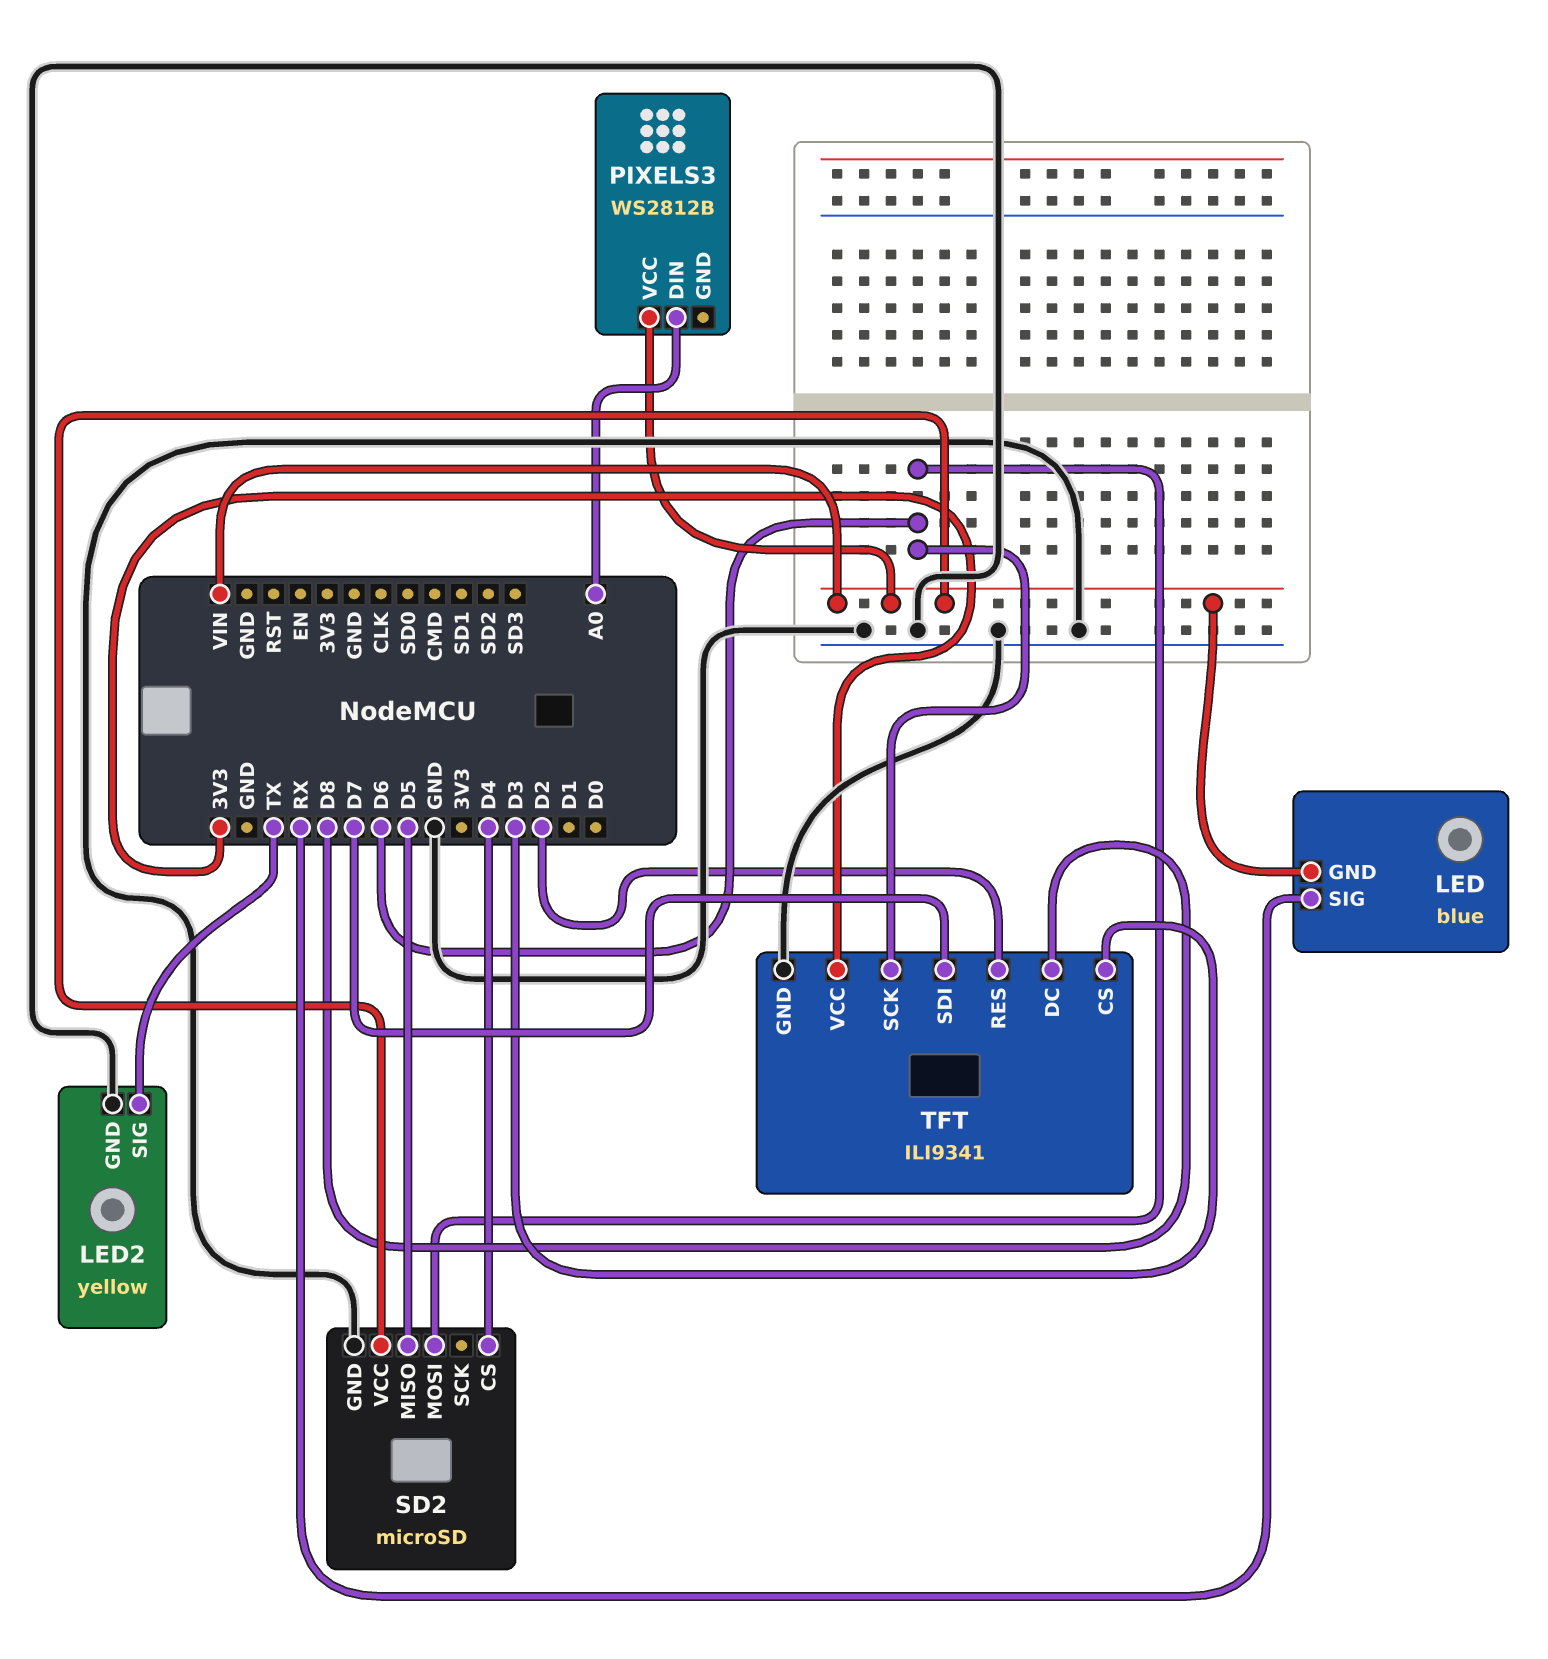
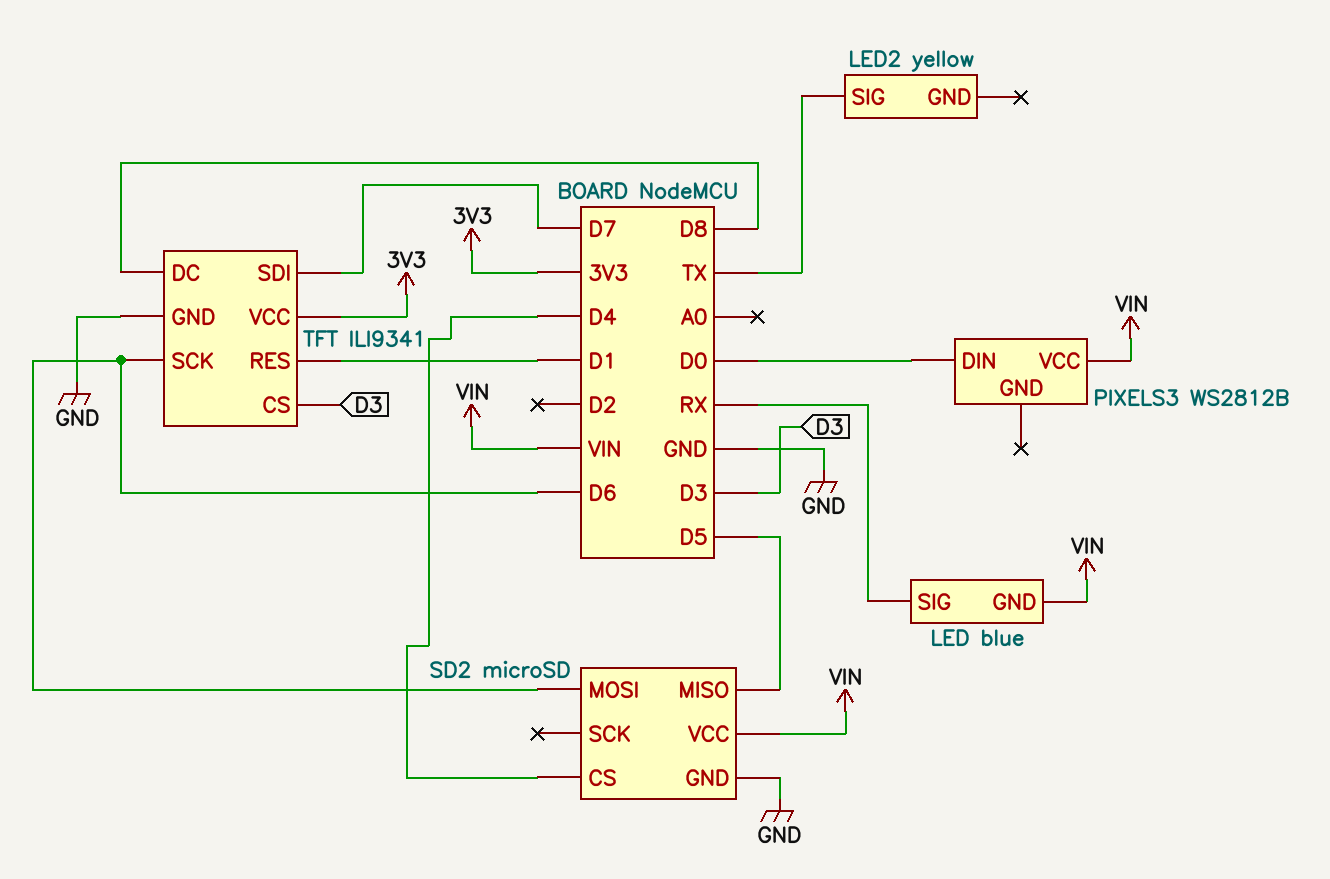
LED2 pin GND: GND -> none
PIXELS3 pin DIN: A0 -> D0
TFT pin RES: D2 -> D1

